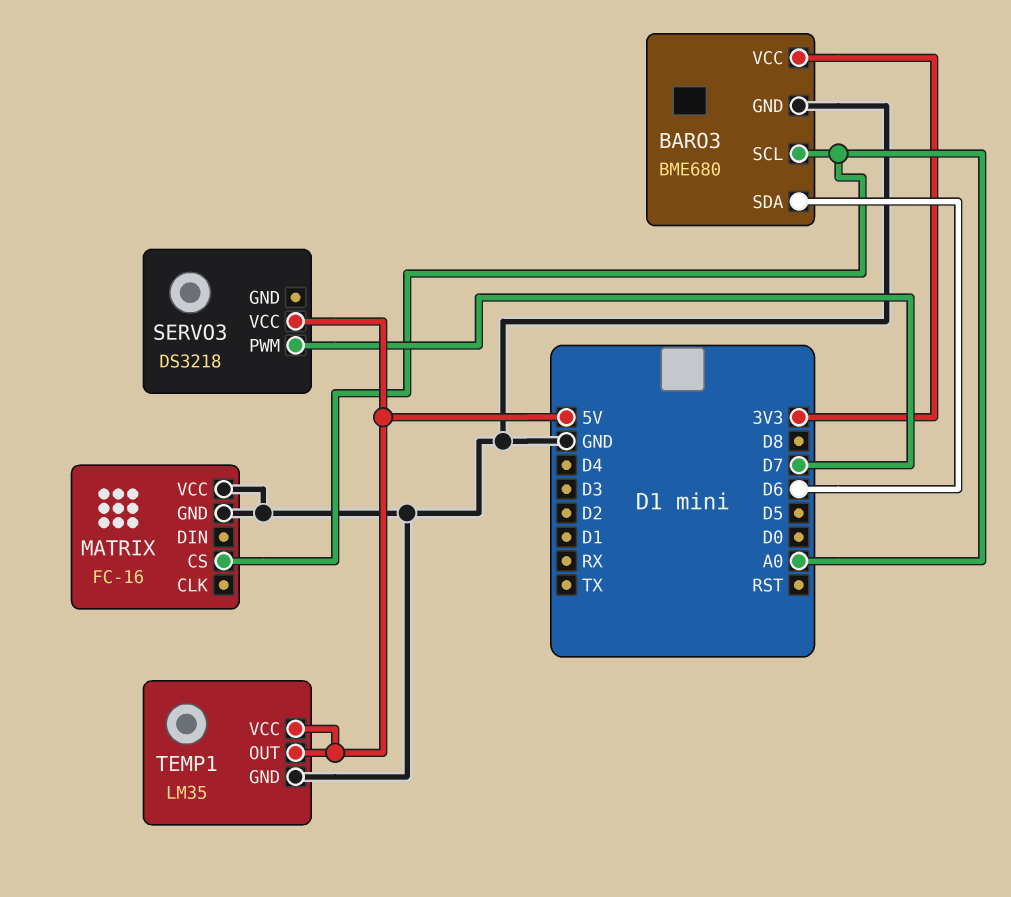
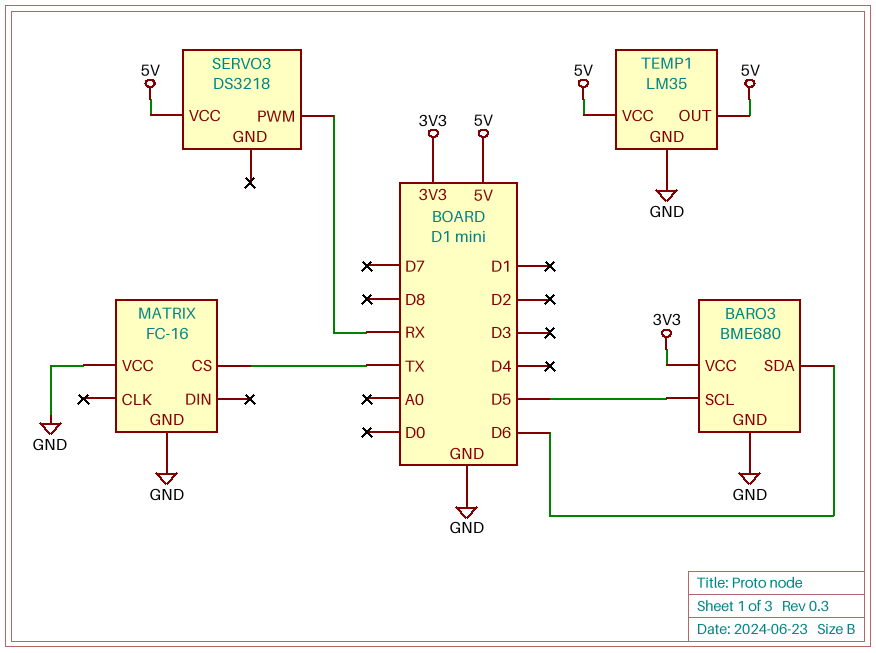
BARO3 pin SCL: A0 -> D5
MATRIX pin CS: A0 -> TX
SERVO3 pin PWM: D7 -> RX

